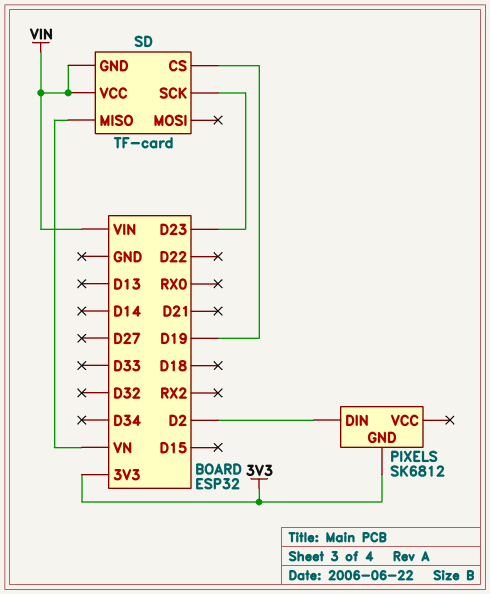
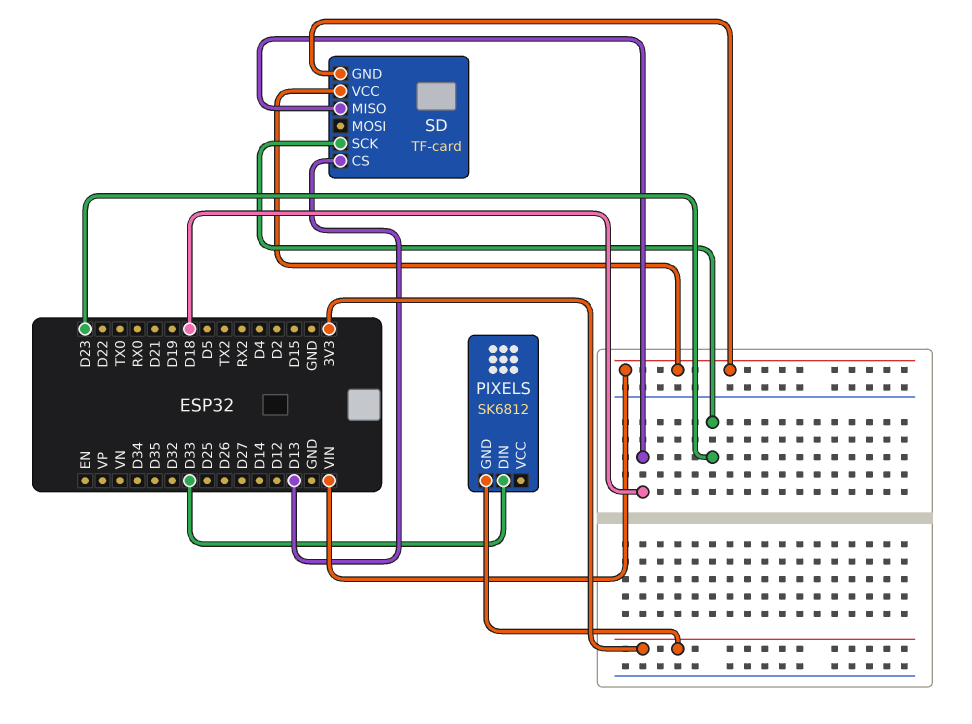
PIXELS pin DIN: D2 -> D33
SD pin CS: D19 -> D13
SD pin MISO: VN -> D18

